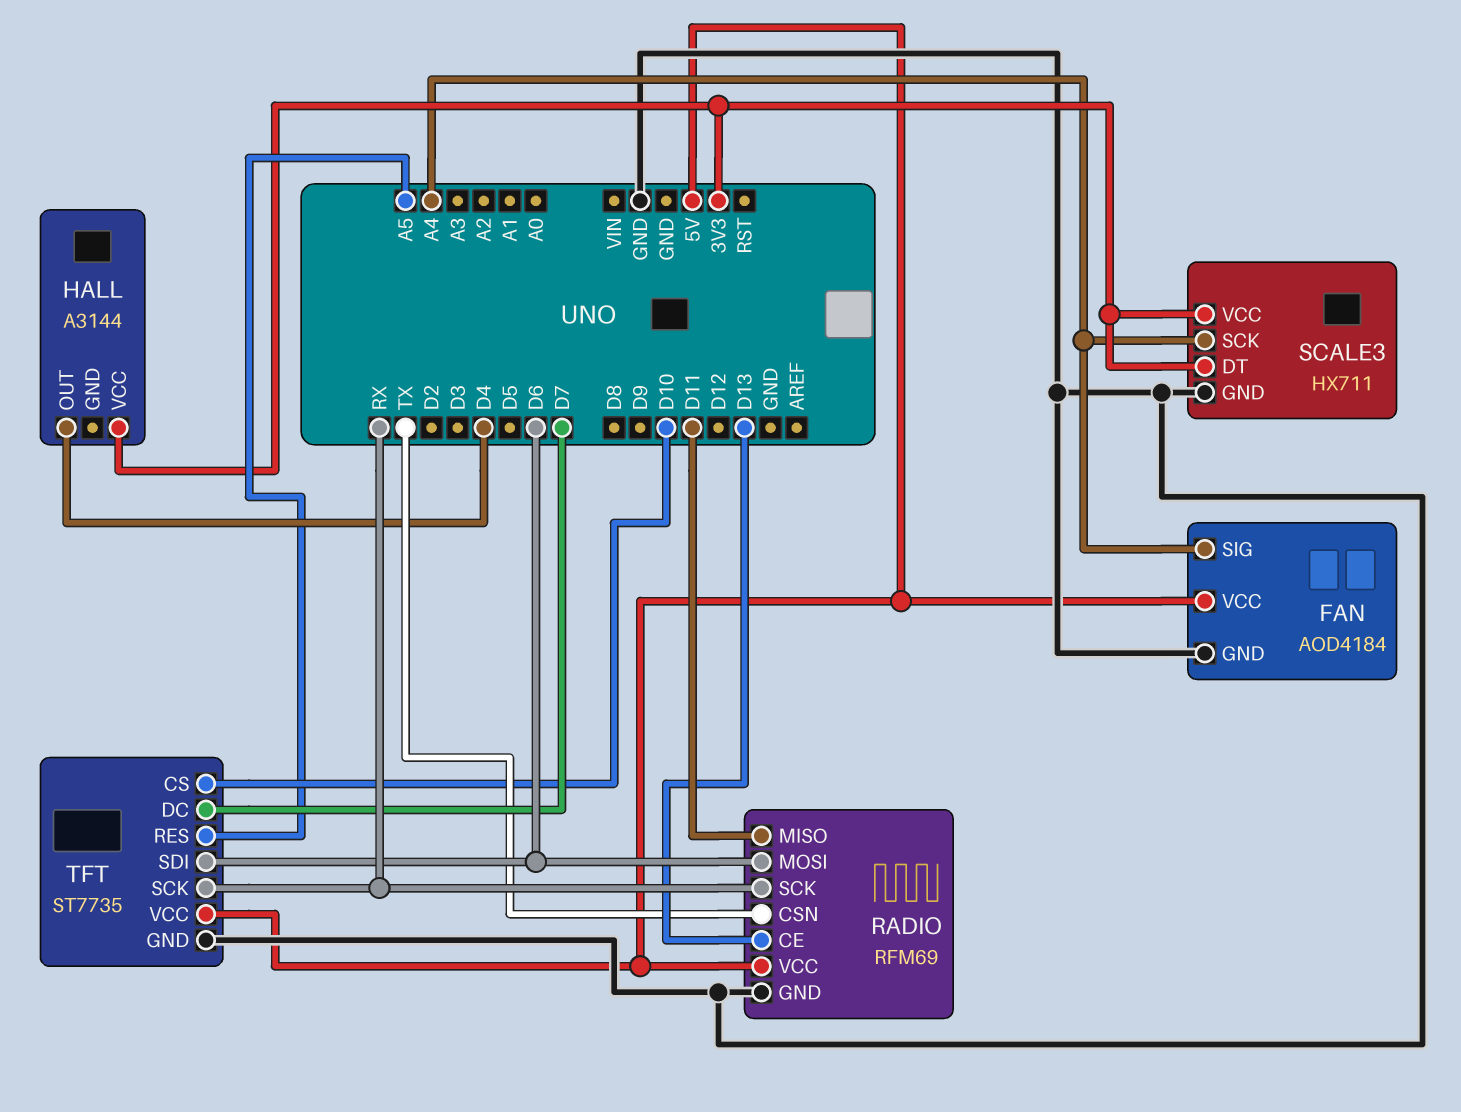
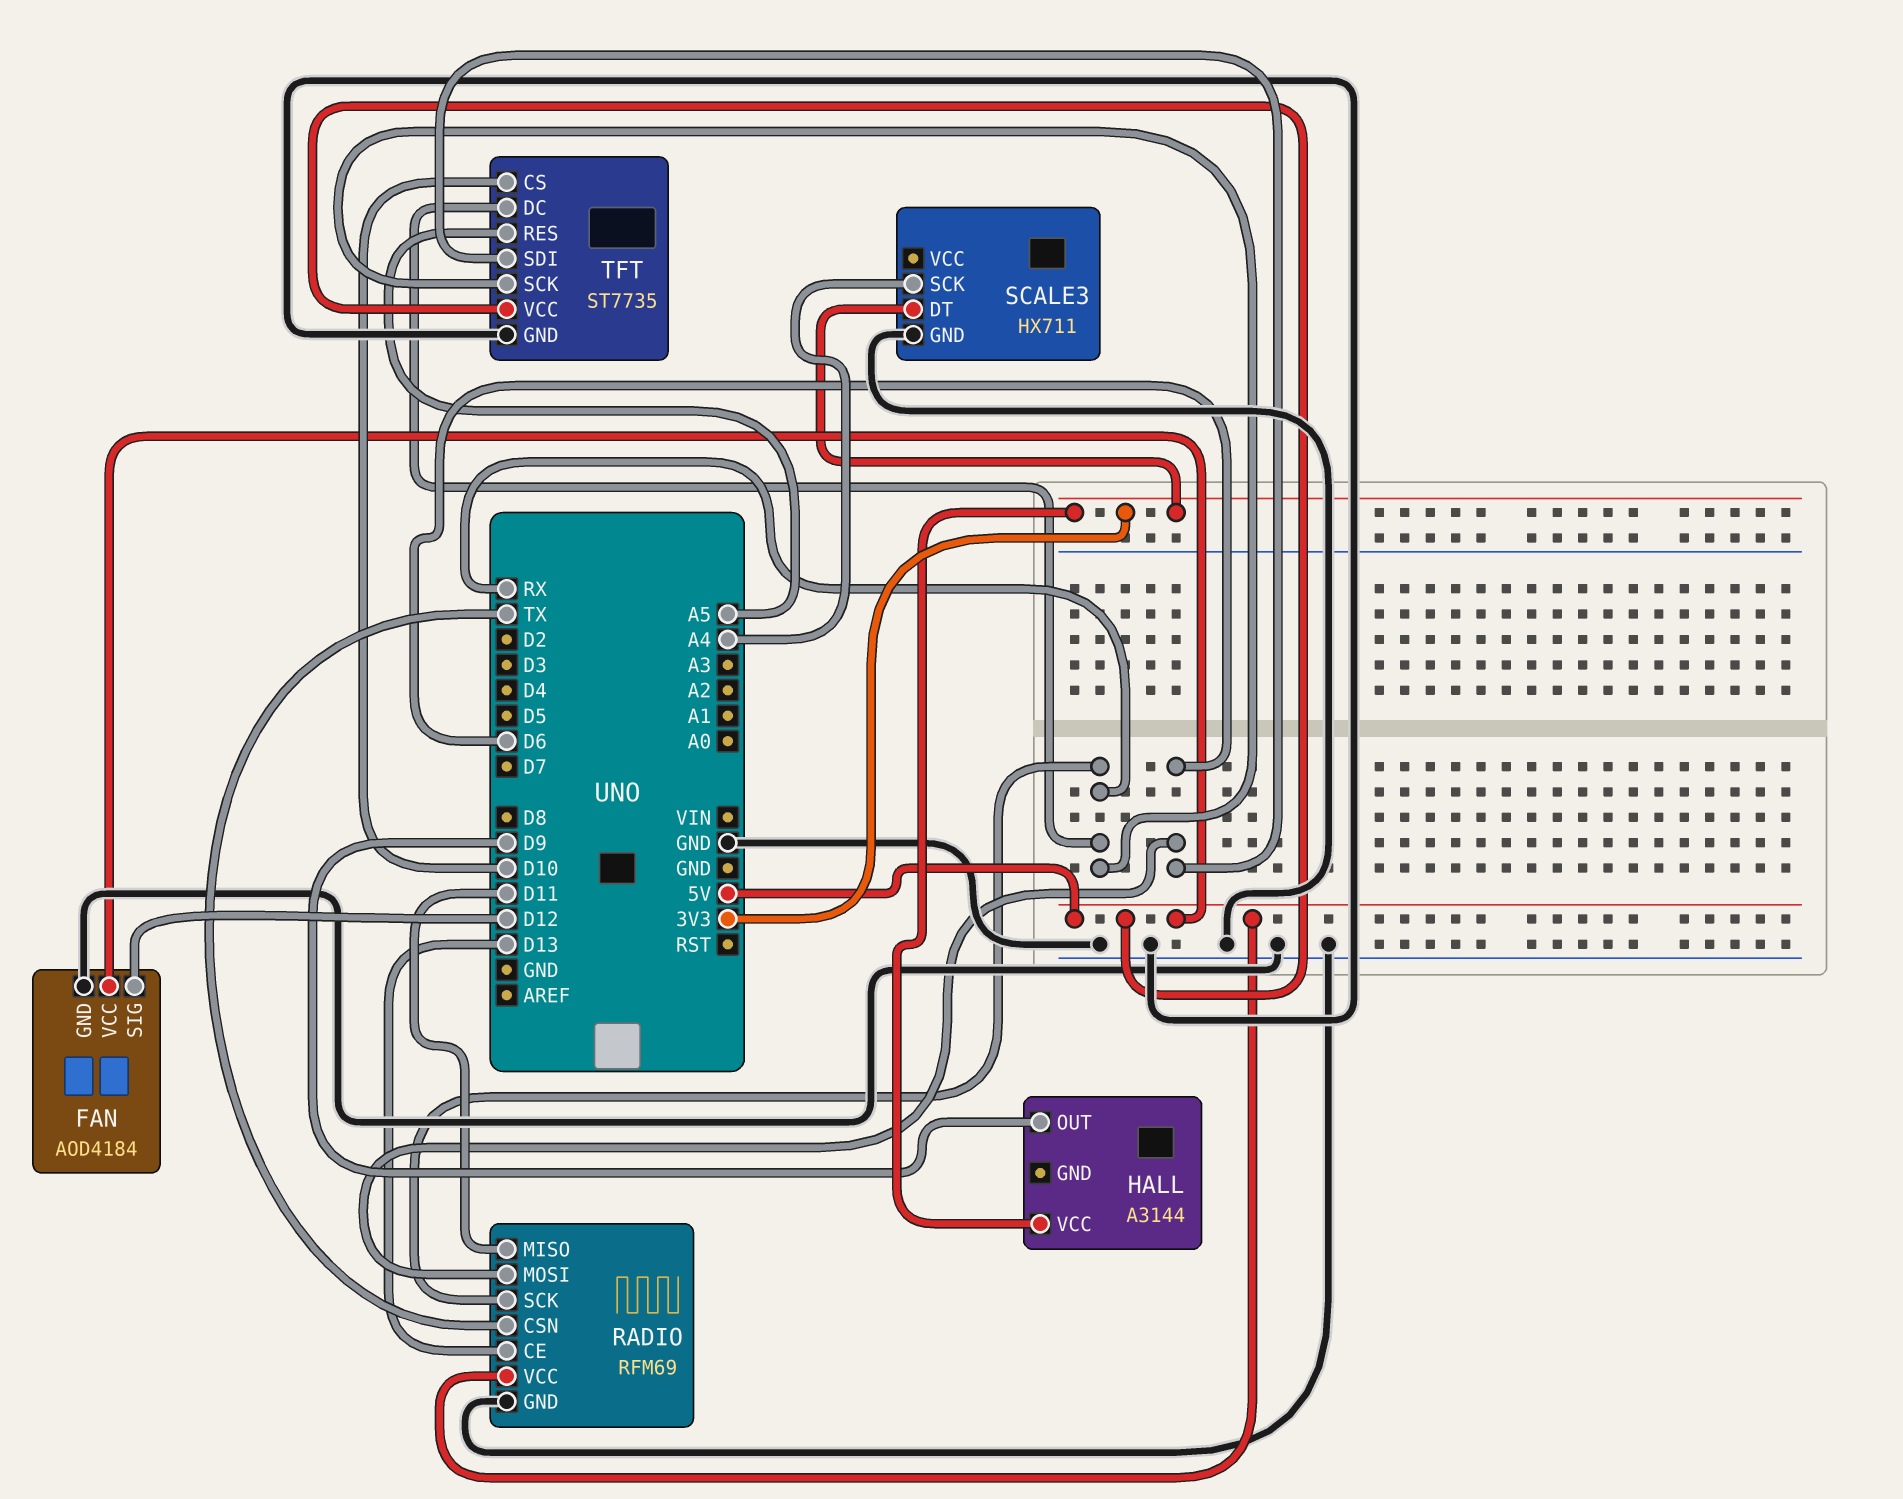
FAN pin SIG: A4 -> D12
HALL pin OUT: D4 -> D9
SCALE3 pin VCC: 3V3 -> none
TFT pin DC: D7 -> RX

